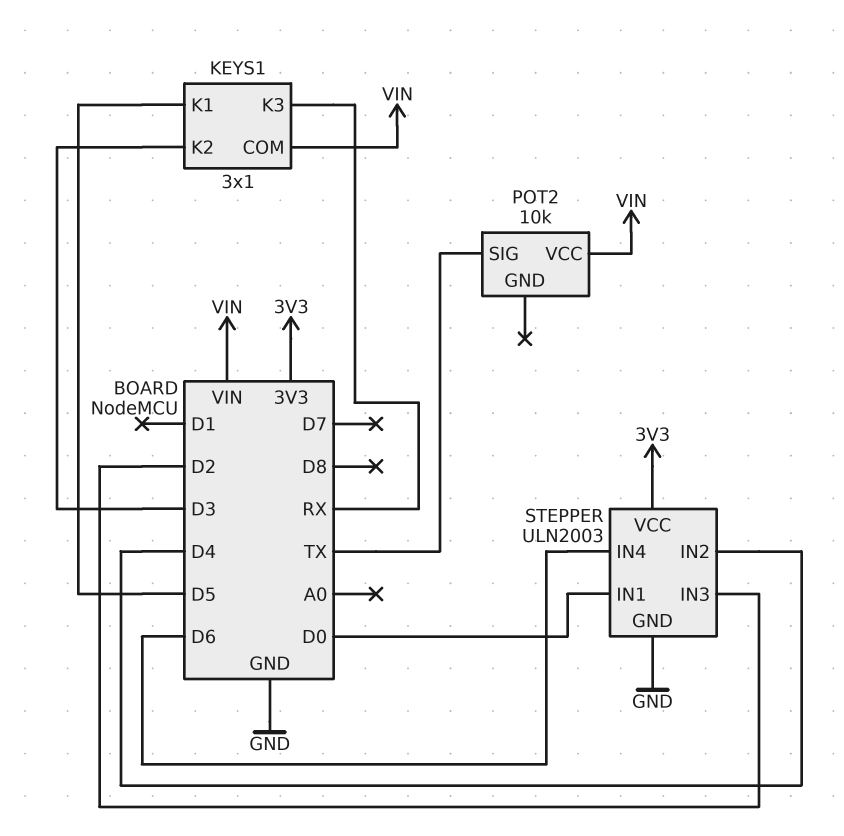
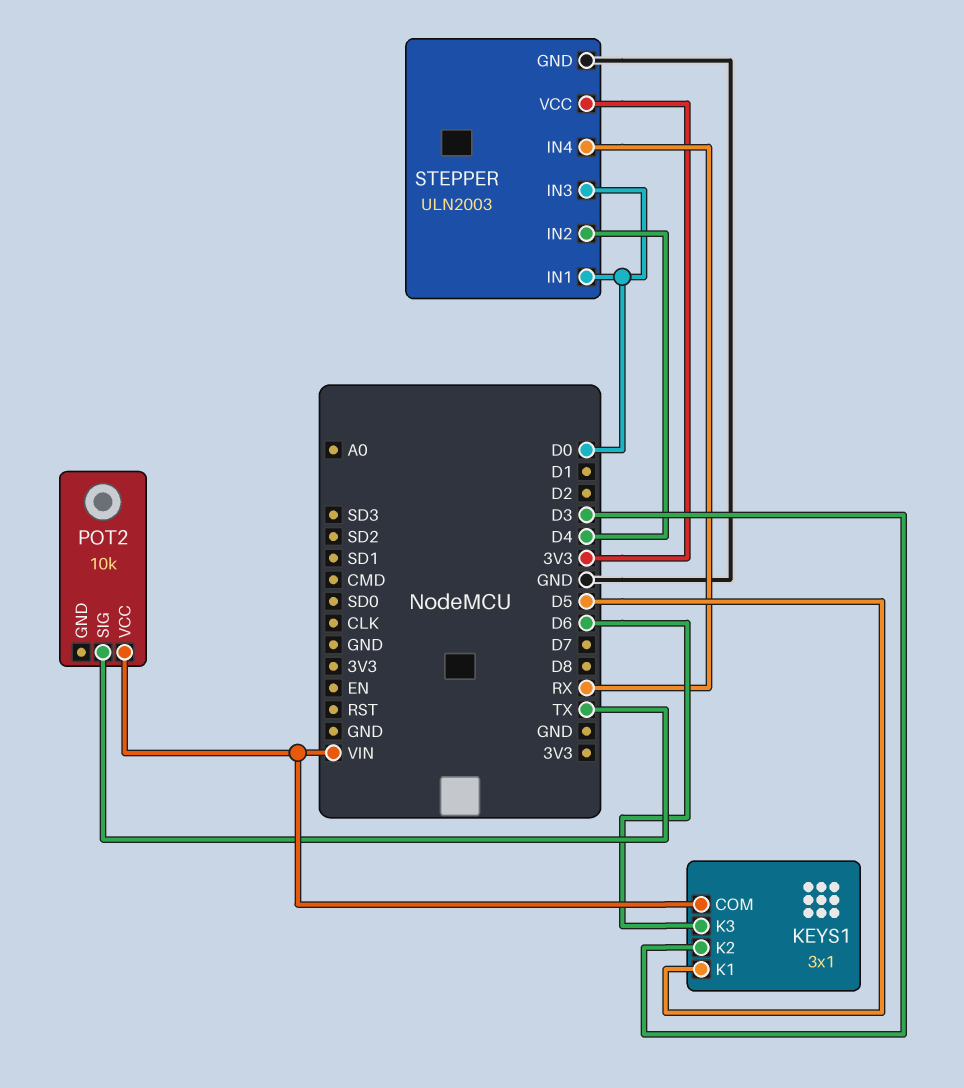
KEYS1 pin K3: RX -> D6
STEPPER pin IN3: D2 -> D0
STEPPER pin IN4: D6 -> RX

